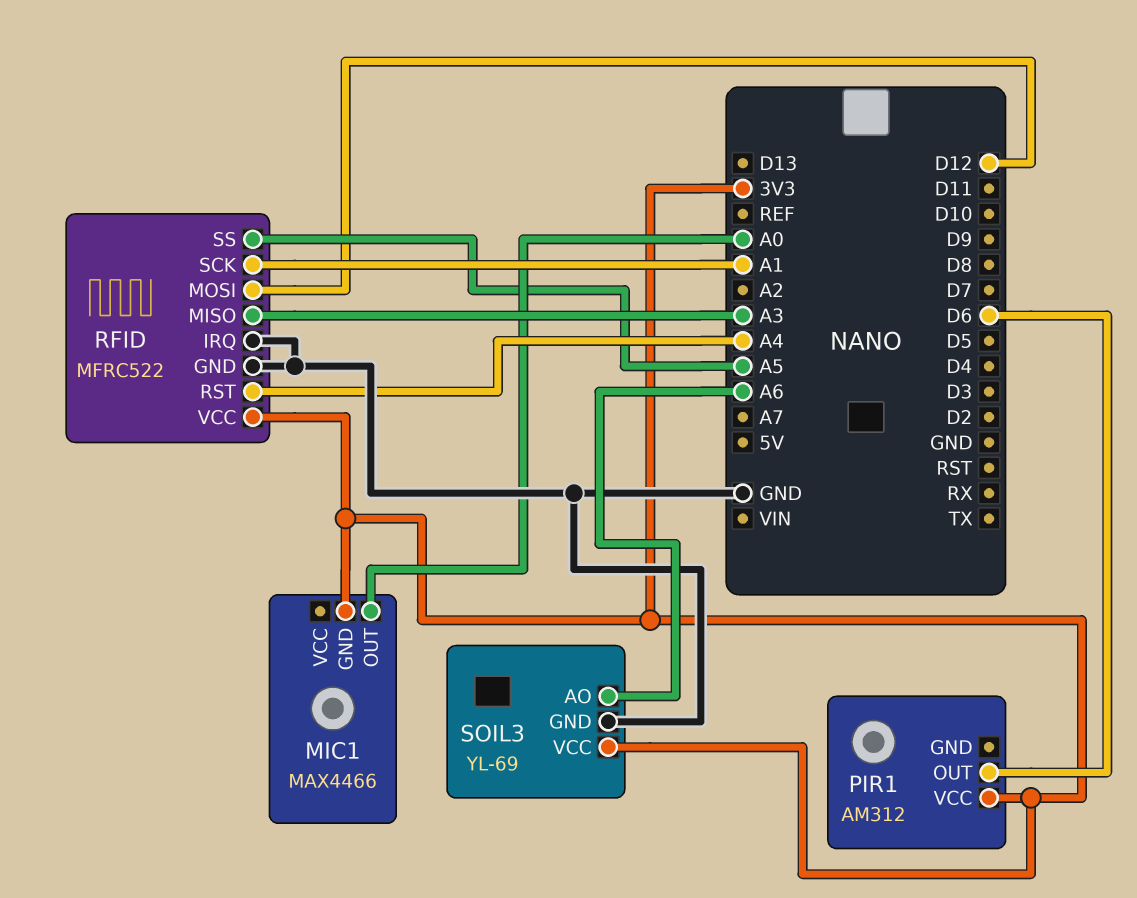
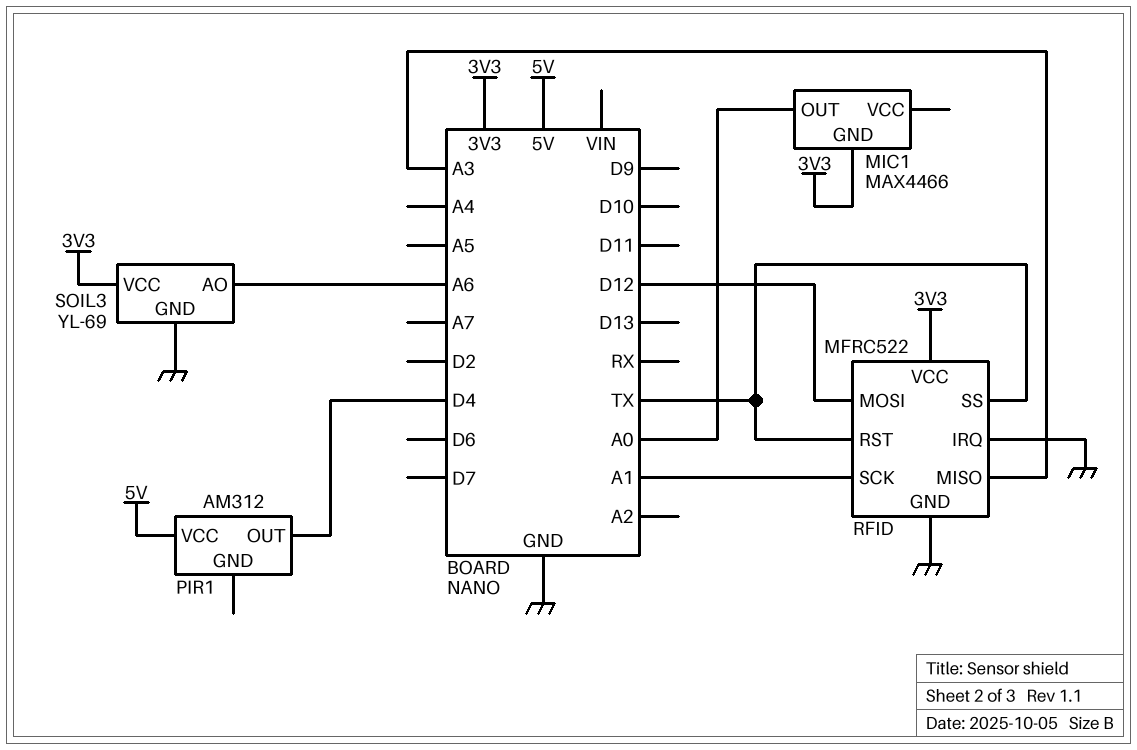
PIR1 pin OUT: D6 -> D4
PIR1 pin VCC: 3V3 -> 5V
RFID pin RST: A4 -> TX
RFID pin SS: A5 -> TX

